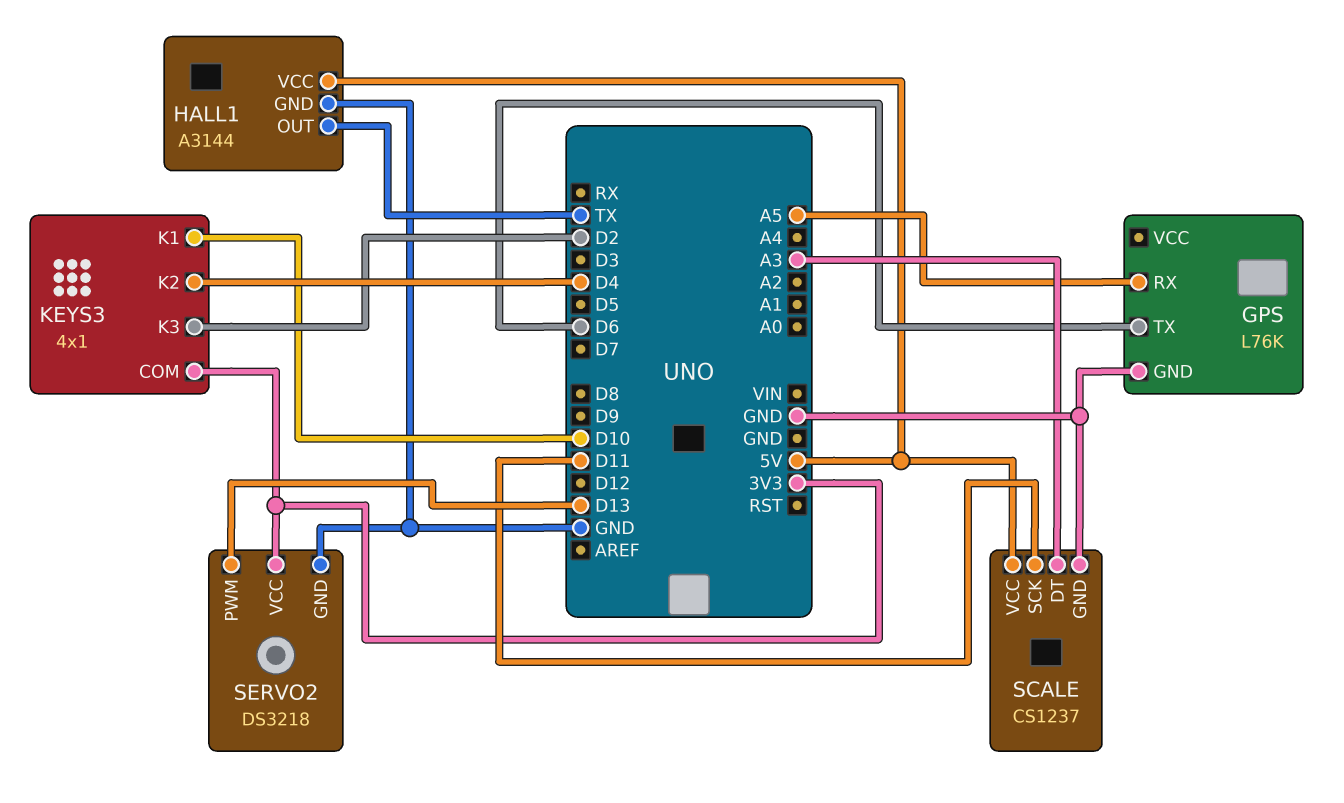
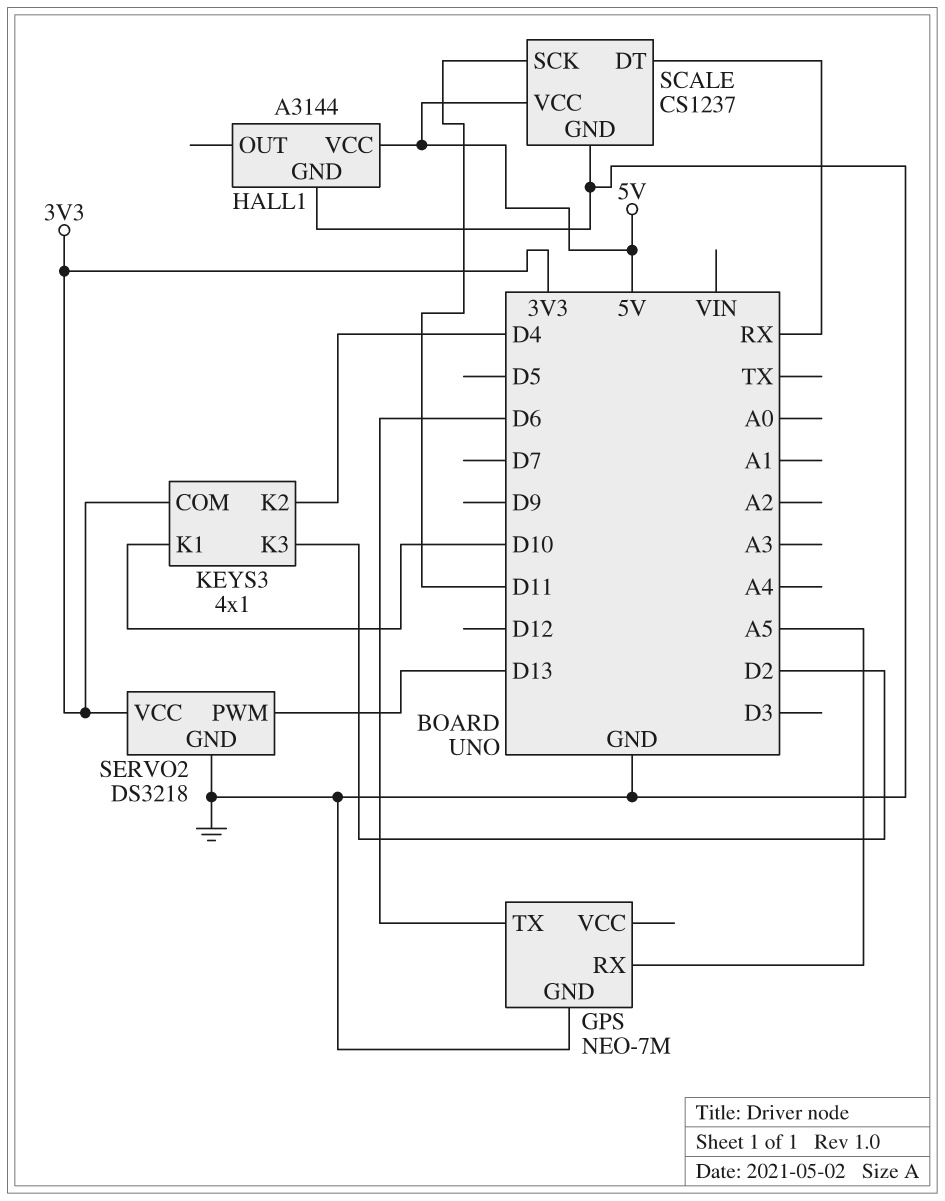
GPS: L76K -> NEO-7M
HALL1 pin OUT: TX -> none
SCALE pin DT: A3 -> RX

